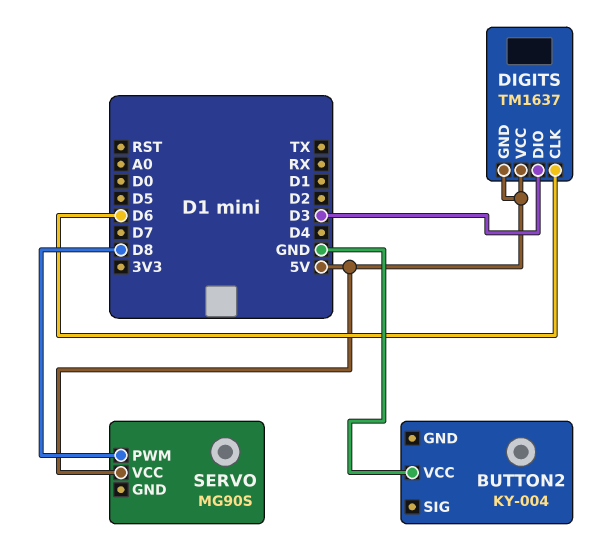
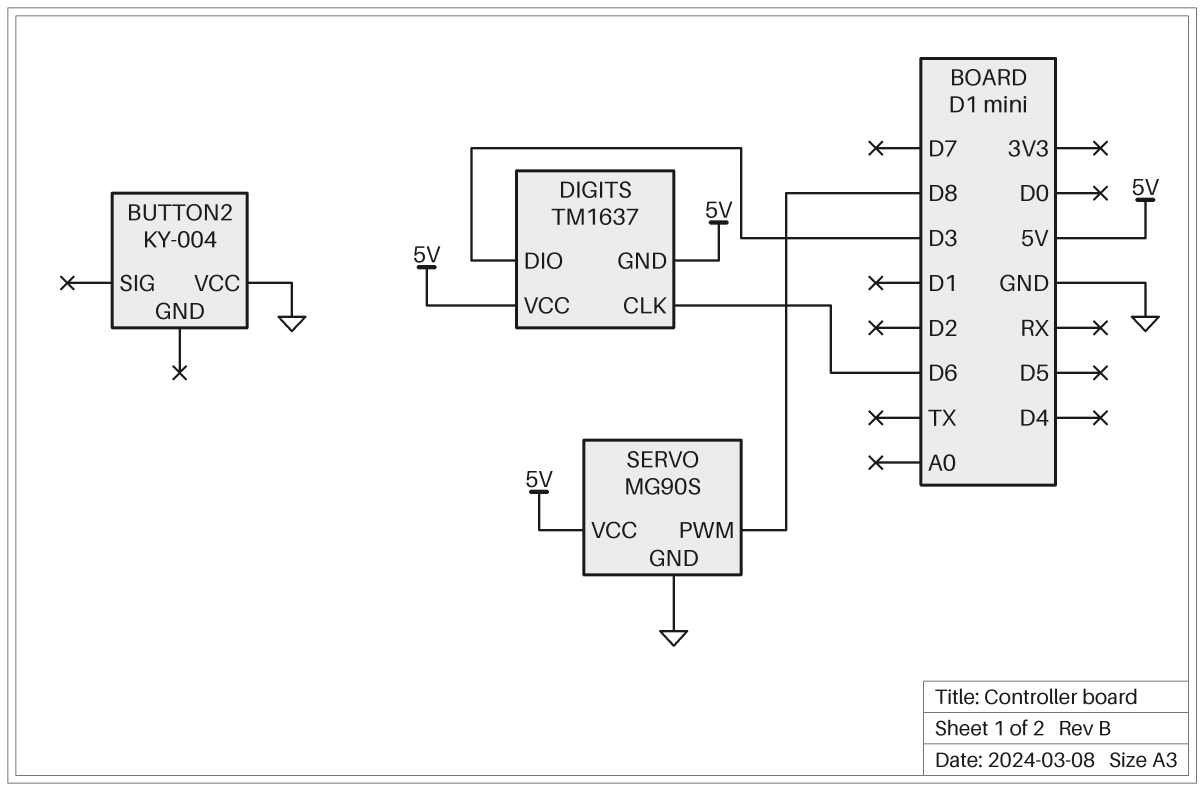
SERVO pin GND: none -> GND

